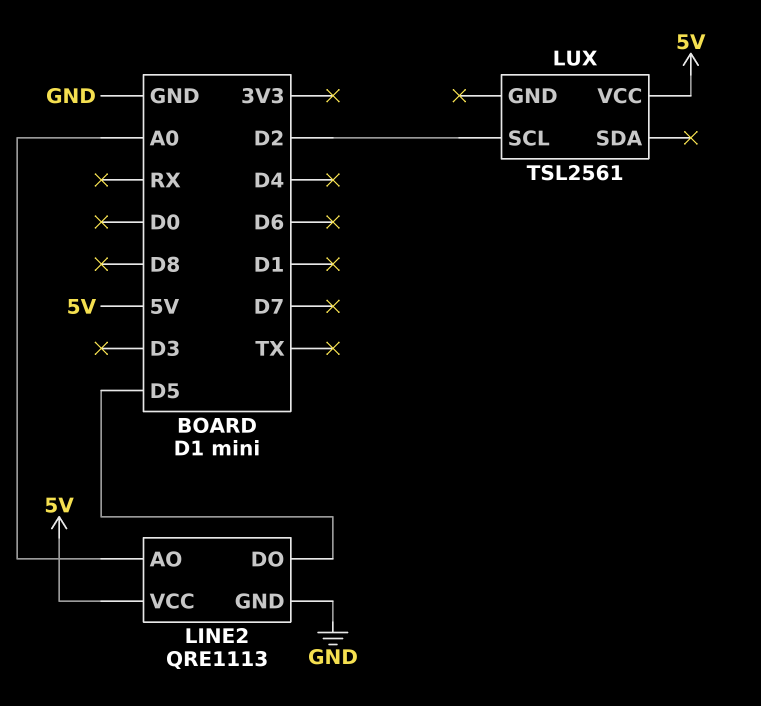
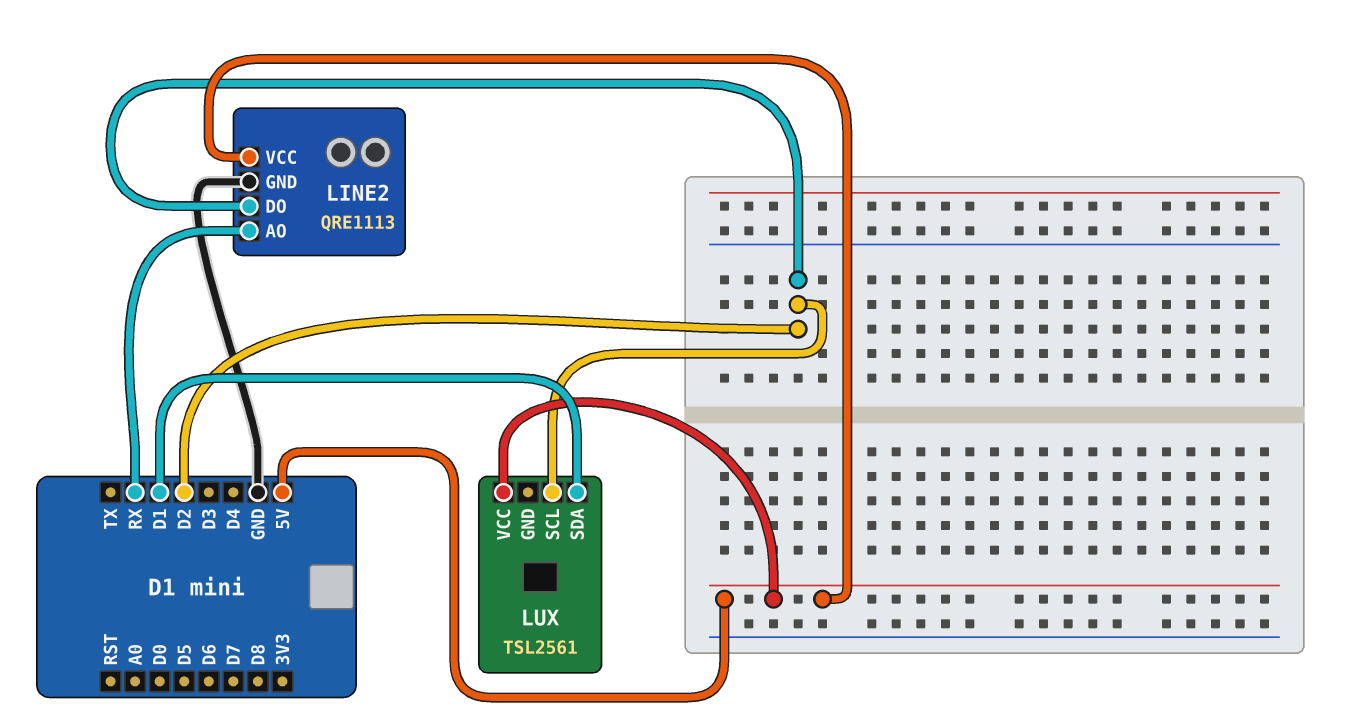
LINE2 pin AO: A0 -> RX
LINE2 pin DO: D5 -> D2
LUX pin SDA: none -> D1

